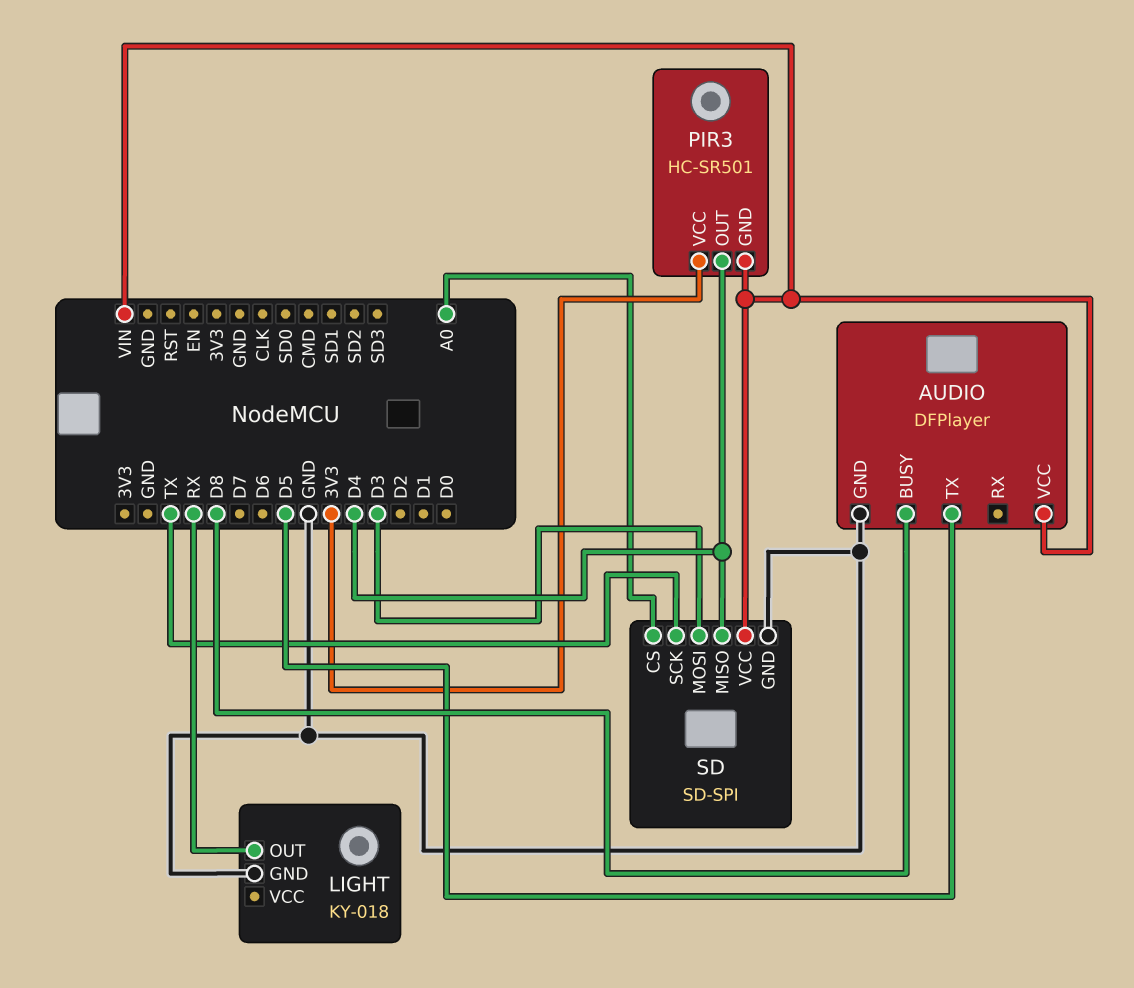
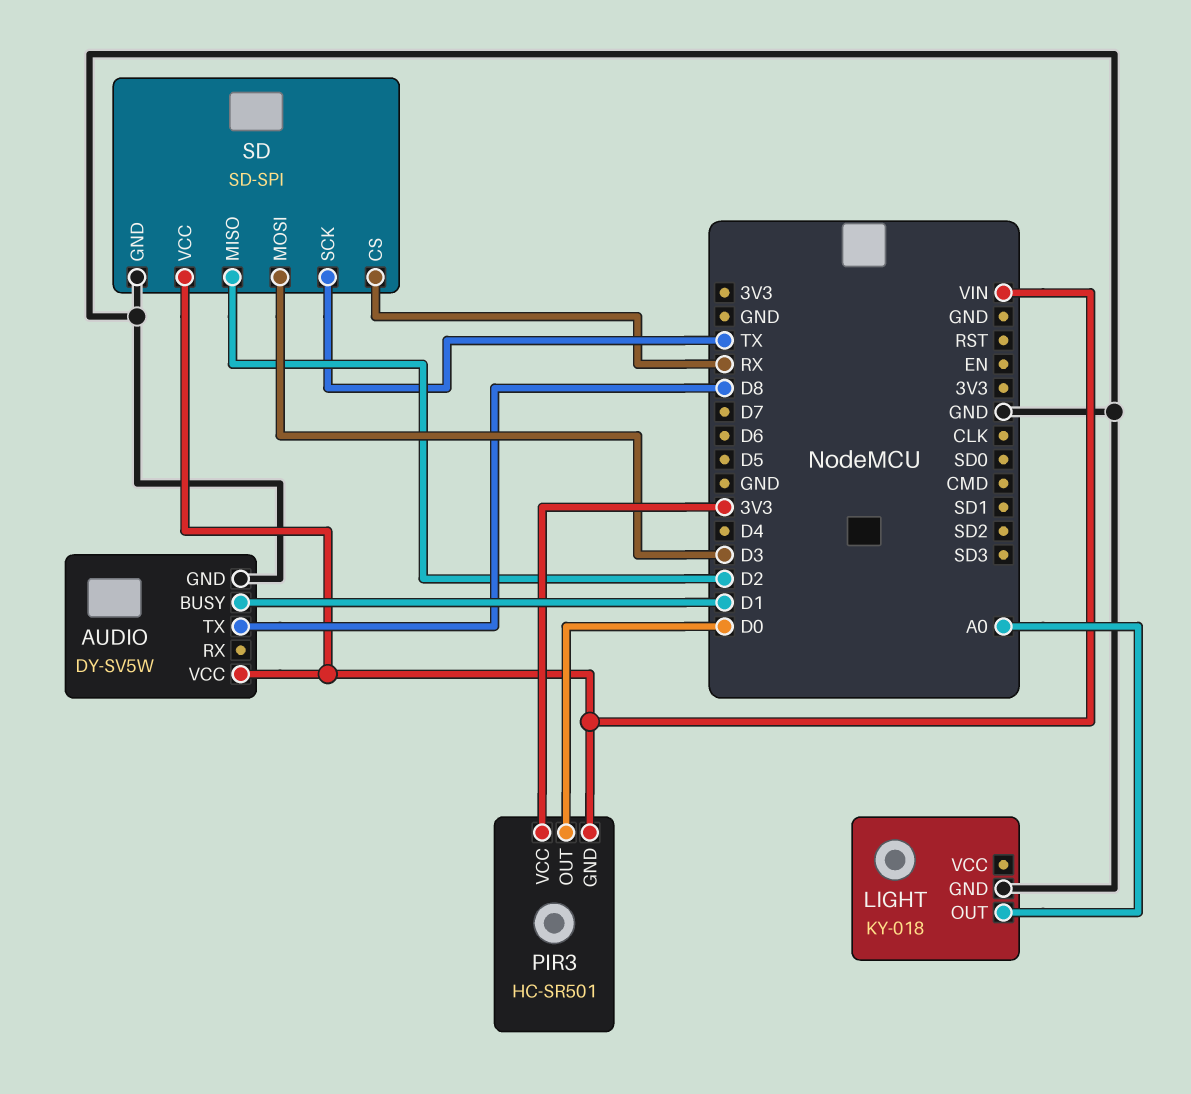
AUDIO: DFPlayer -> DY-SV5W
AUDIO pin BUSY: D8 -> D1
AUDIO pin TX: D5 -> D8
LIGHT pin OUT: RX -> A0
PIR3 pin OUT: D4 -> D0
SD pin CS: A0 -> RX
SD pin MISO: D4 -> D2

